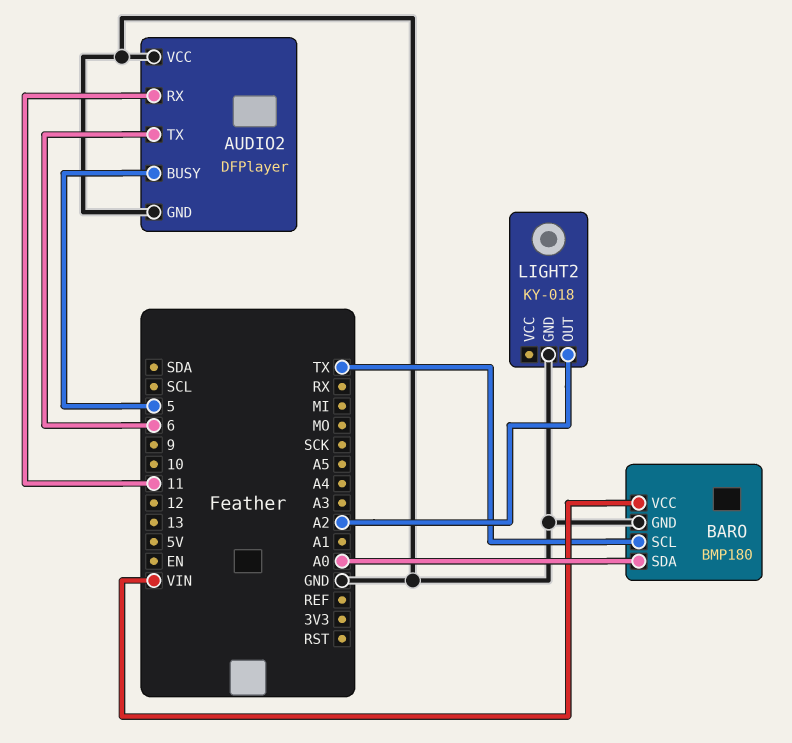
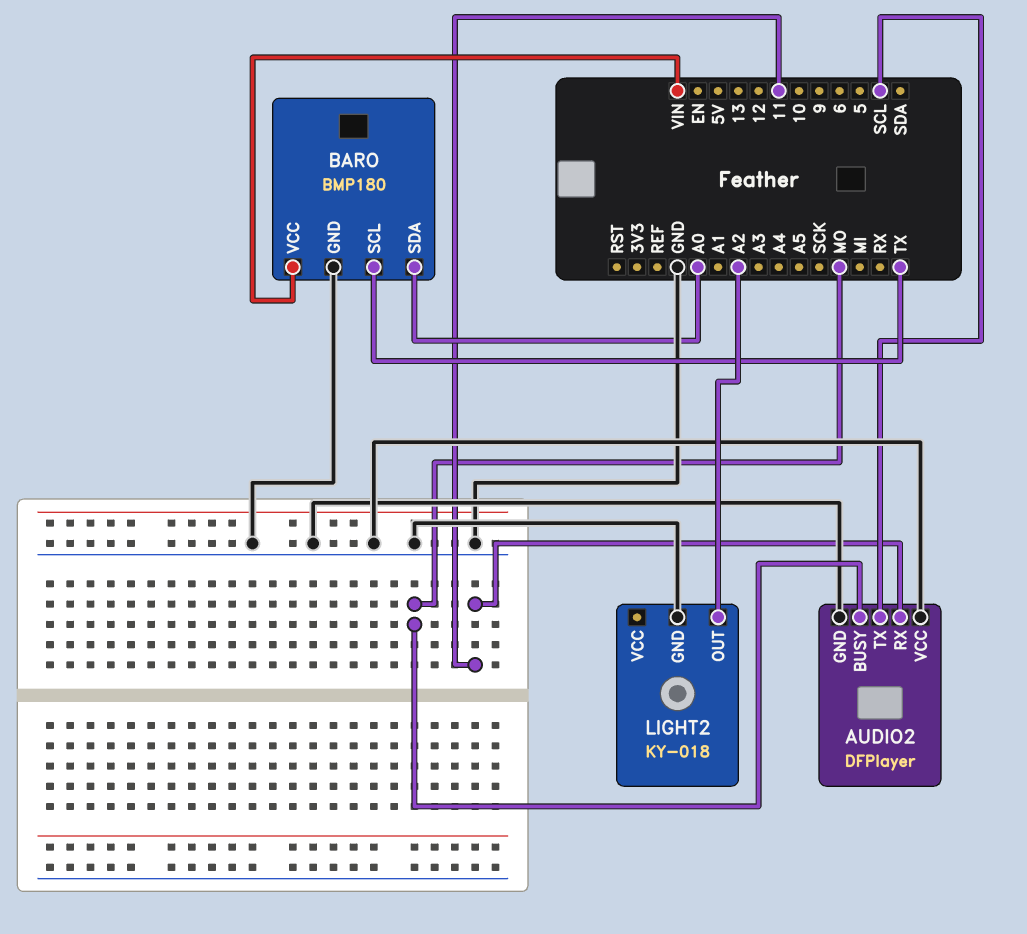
AUDIO2 pin BUSY: 5 -> MO
AUDIO2 pin TX: 6 -> SCL

